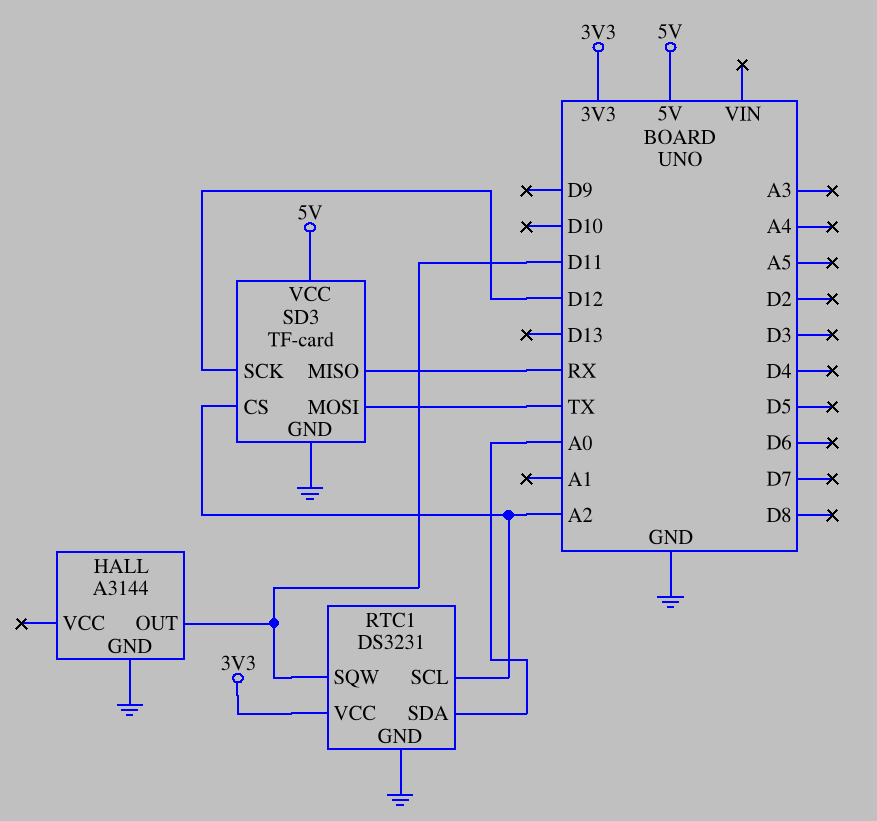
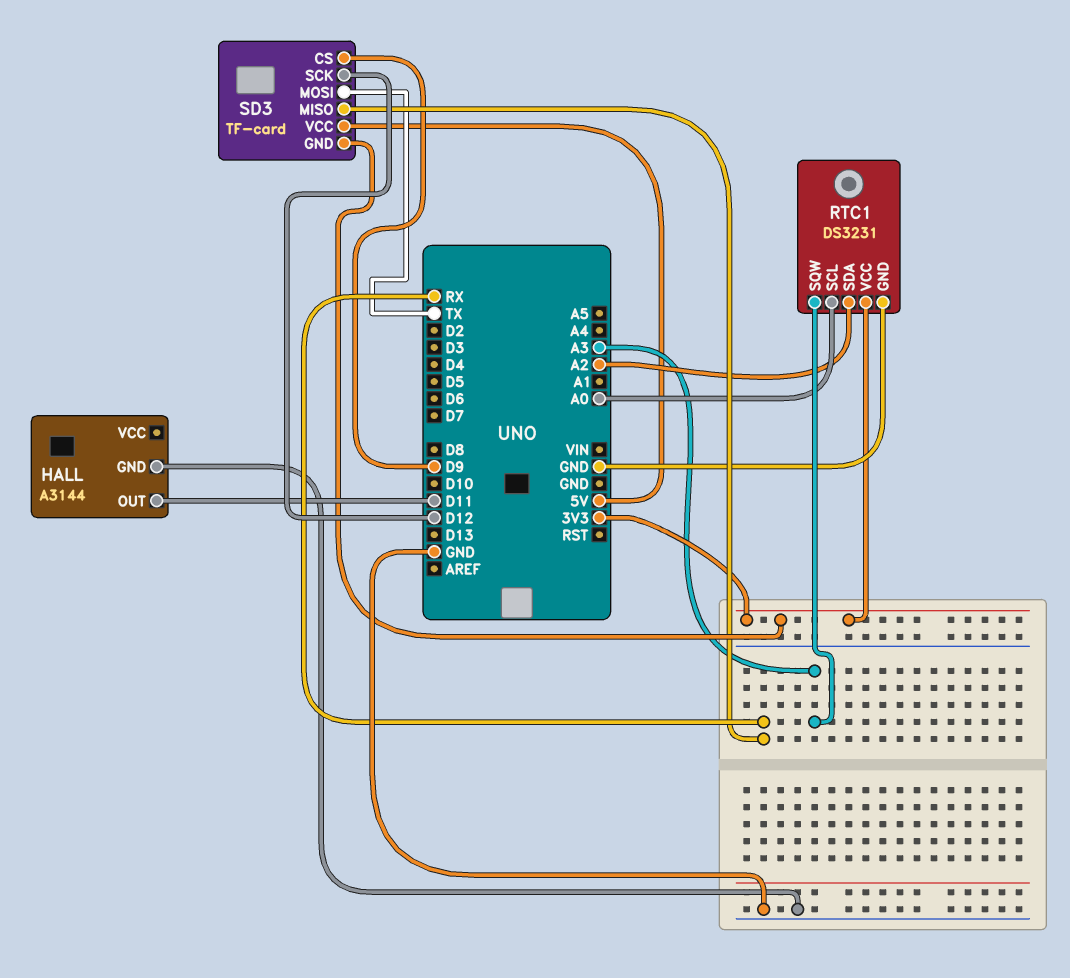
RTC1 pin SCL: A2 -> A0
RTC1 pin SDA: A0 -> A2
RTC1 pin SQW: D11 -> A3
SD3 pin CS: A2 -> D9
SD3 pin GND: GND -> 3V3

